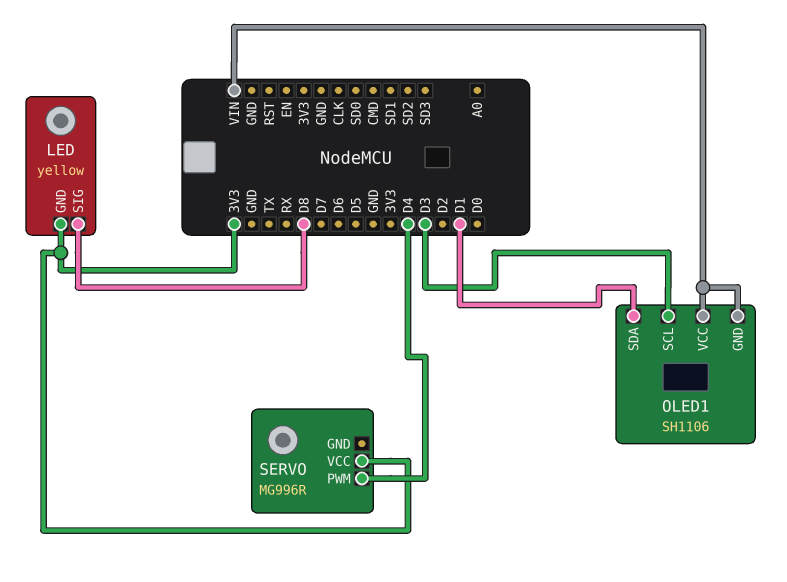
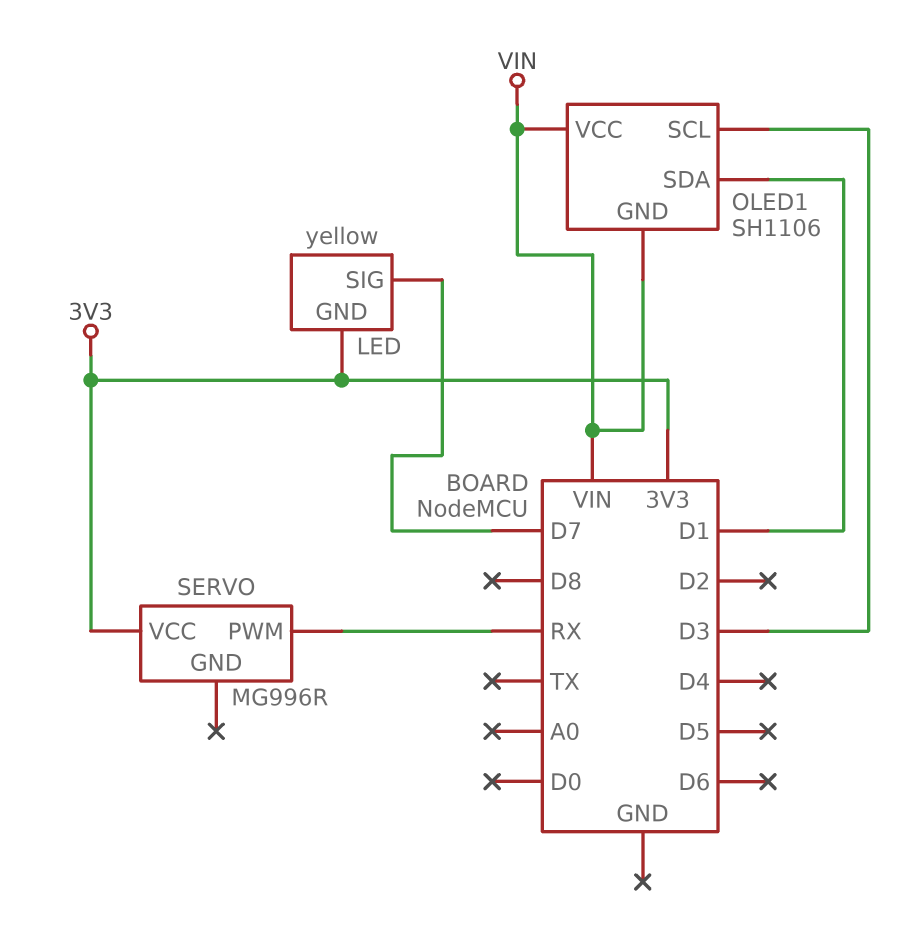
LED pin SIG: D8 -> D7
SERVO pin PWM: D4 -> RX

